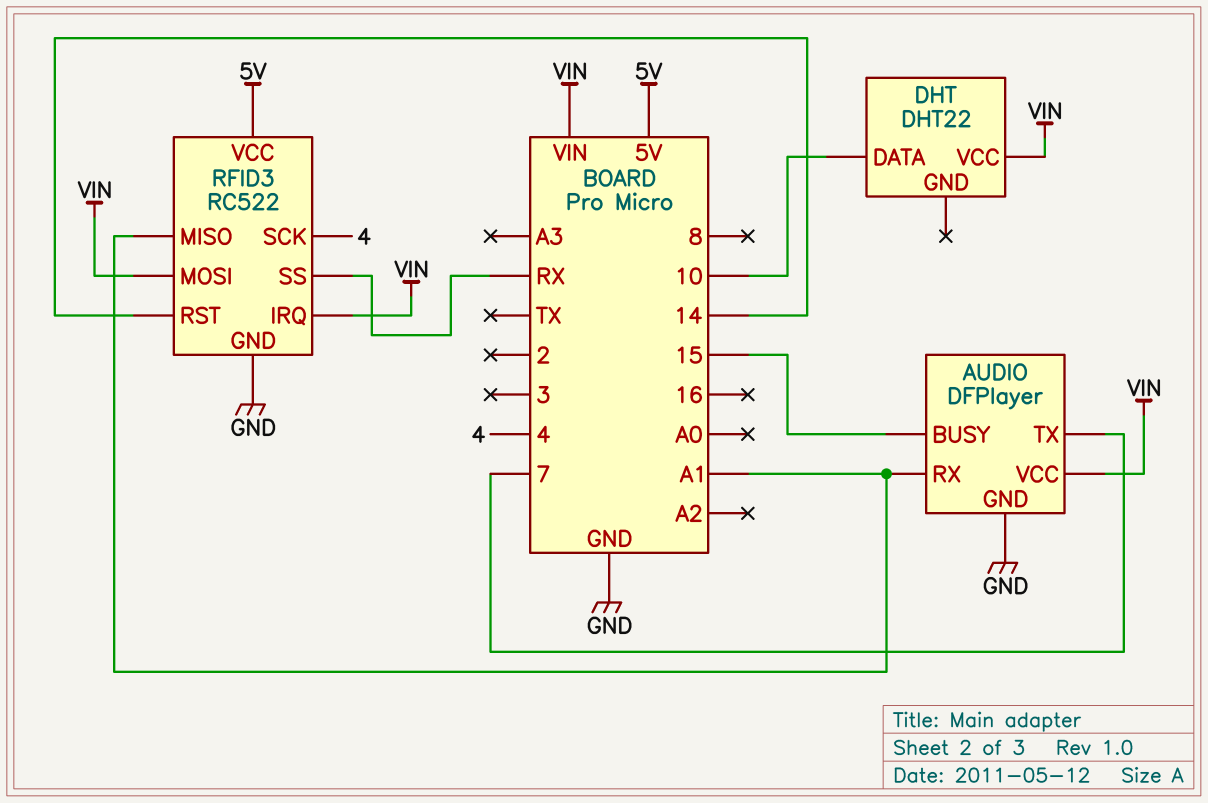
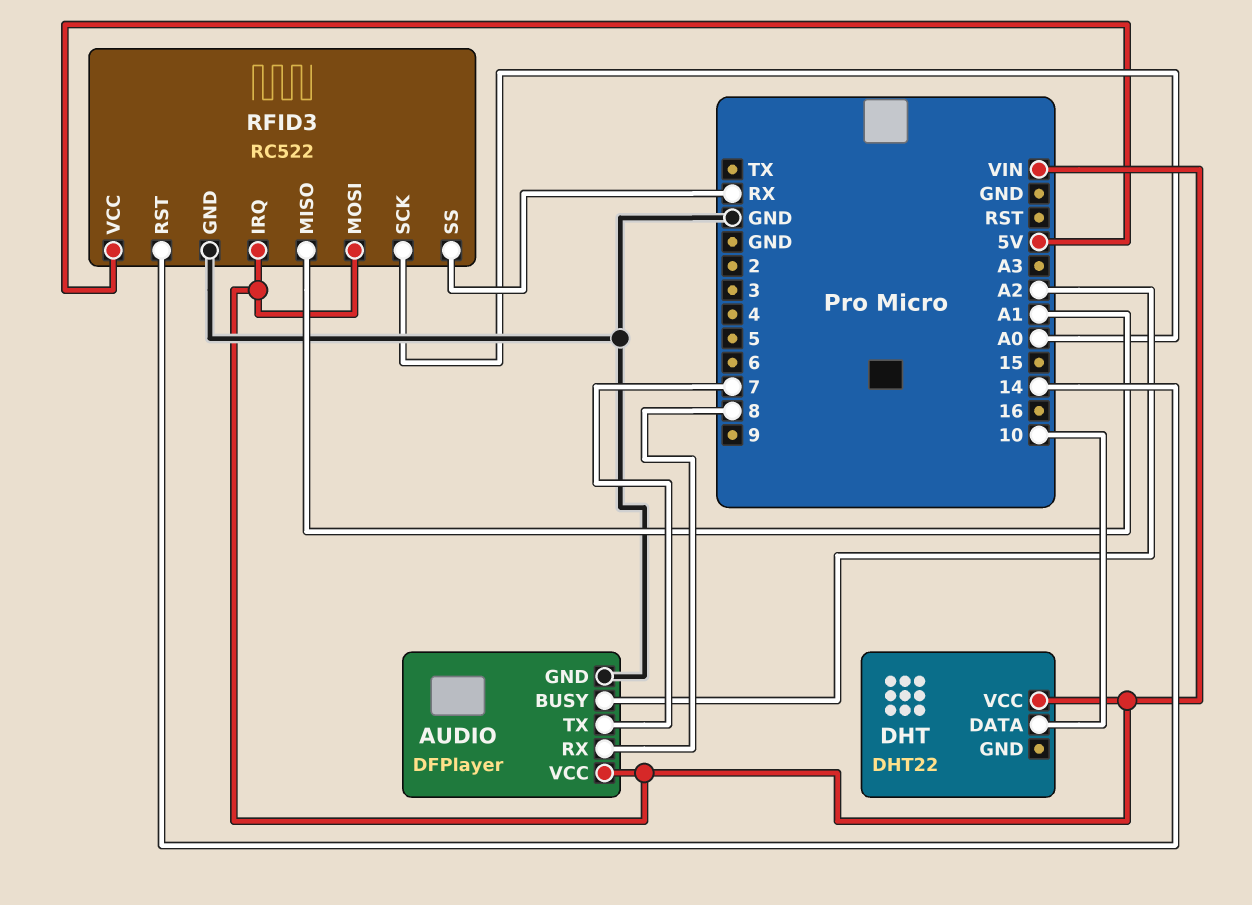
AUDIO pin BUSY: 15 -> A2
AUDIO pin RX: A1 -> 8
RFID3 pin SCK: 4 -> A0

